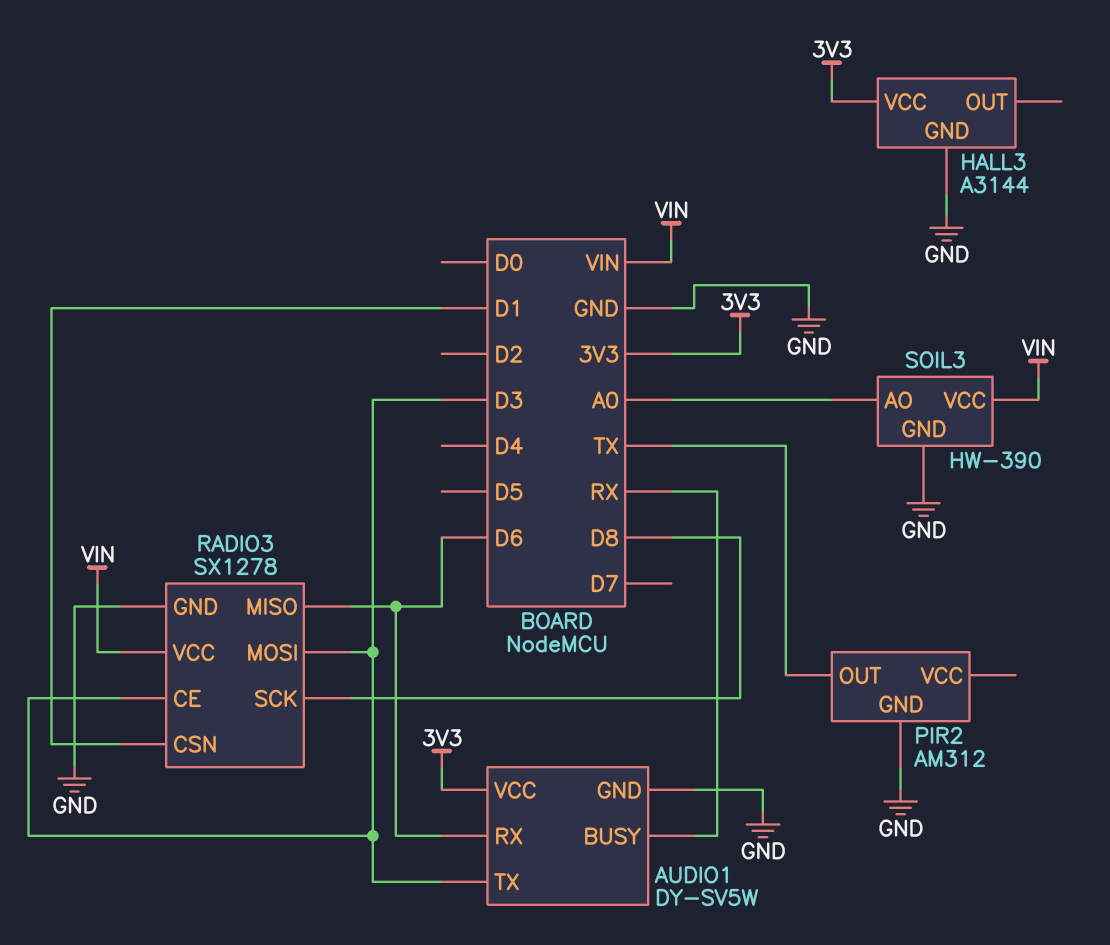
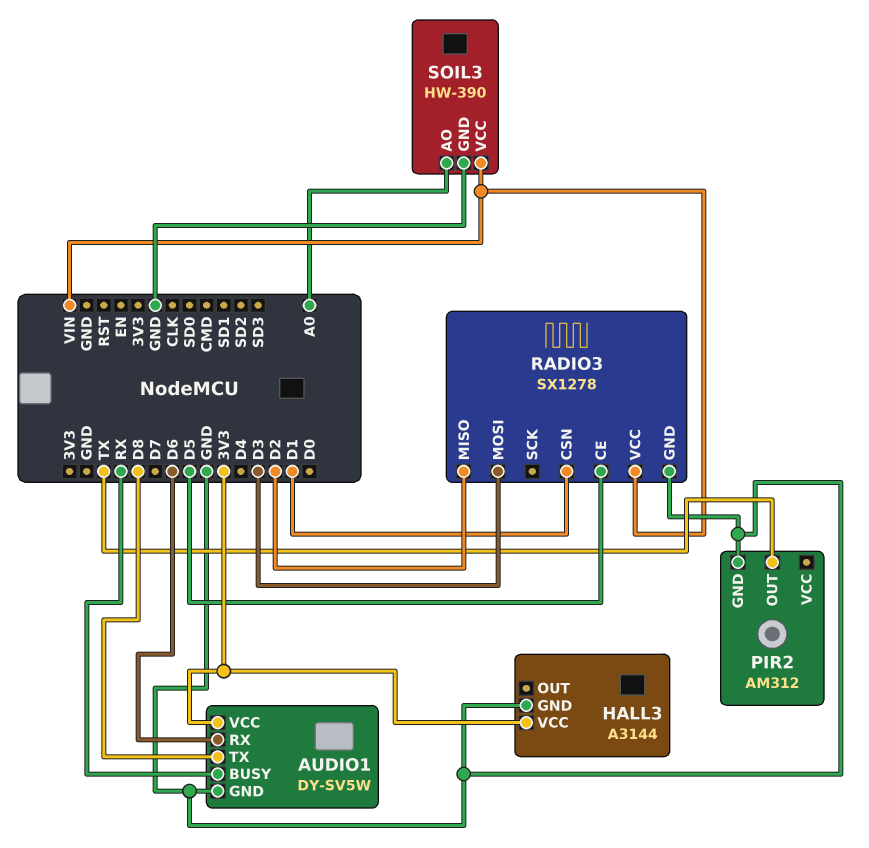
AUDIO1 pin TX: D3 -> D8
RADIO3 pin CE: D3 -> D5
RADIO3 pin MISO: D6 -> D2
RADIO3 pin SCK: D8 -> none

